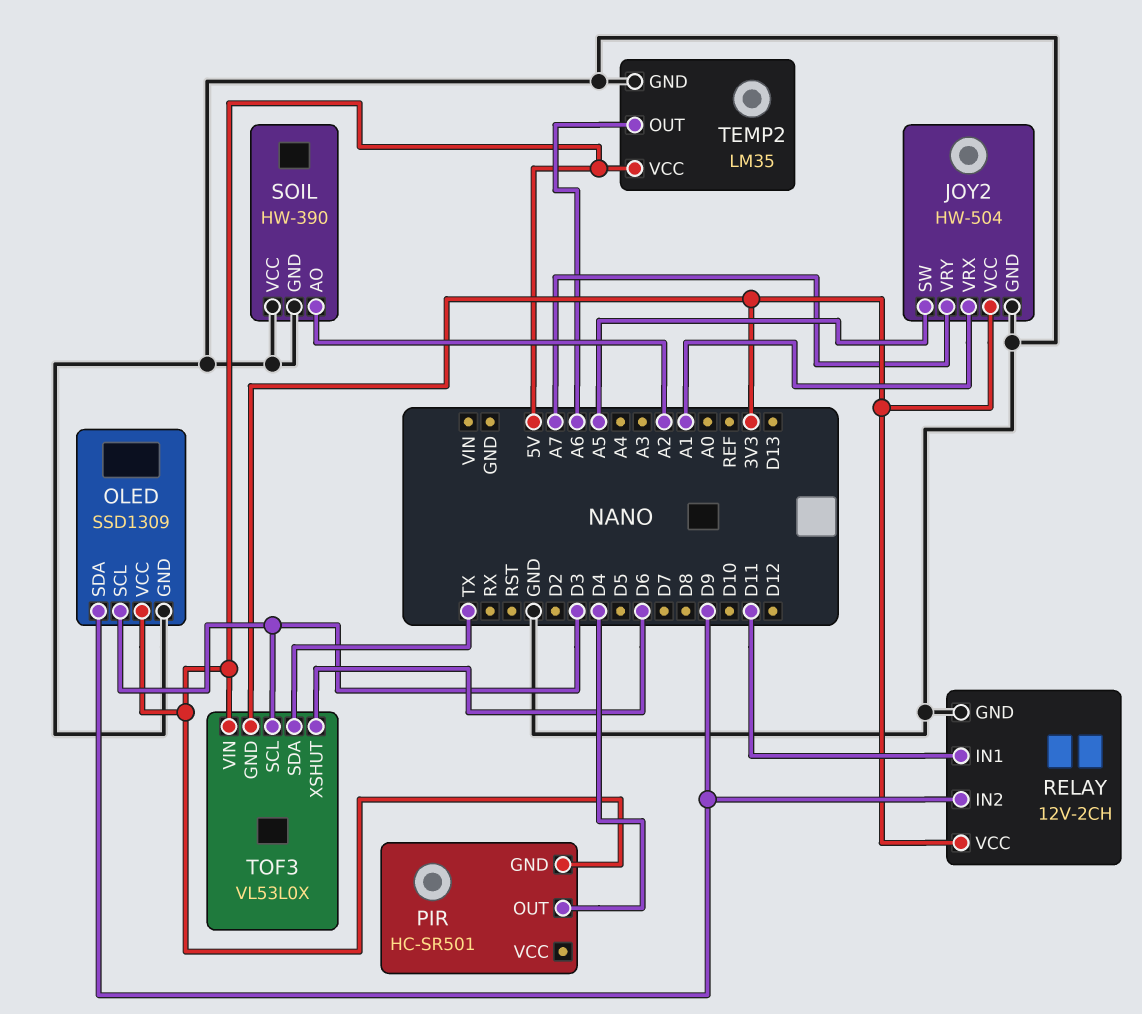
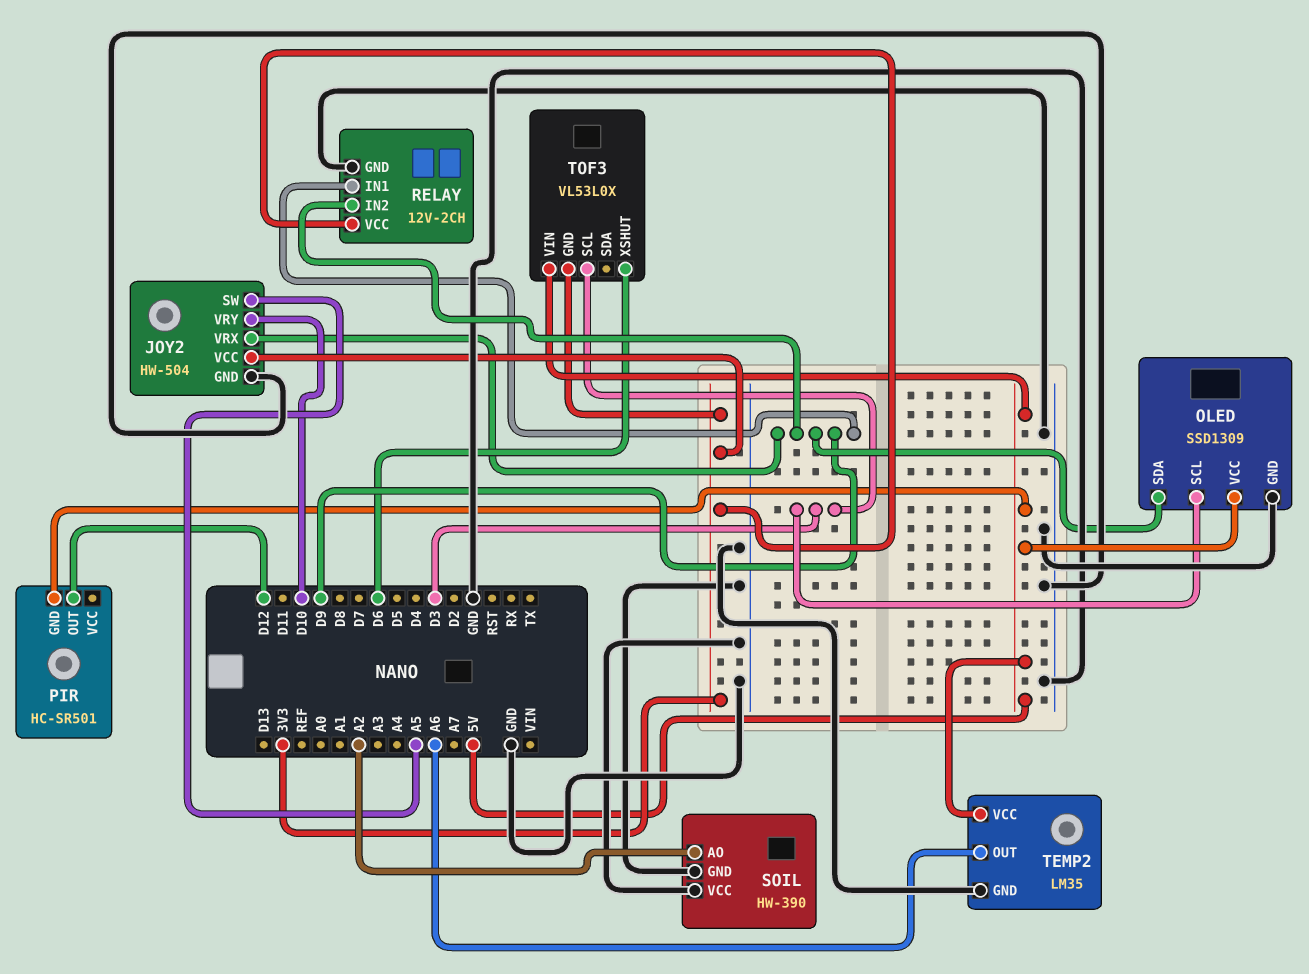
JOY2 pin VRX: A1 -> D9
JOY2 pin VRY: A7 -> D10
PIR pin OUT: D4 -> D12
RELAY pin IN1: D11 -> D9
TOF3 pin SDA: TX -> none

